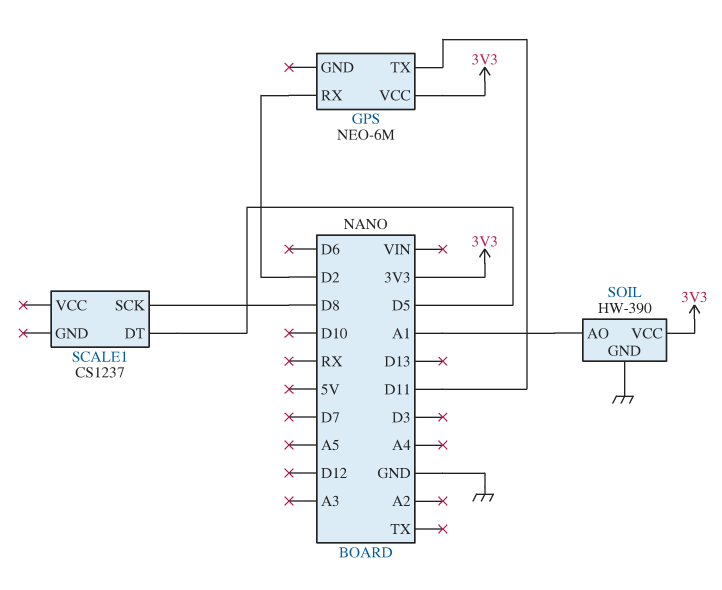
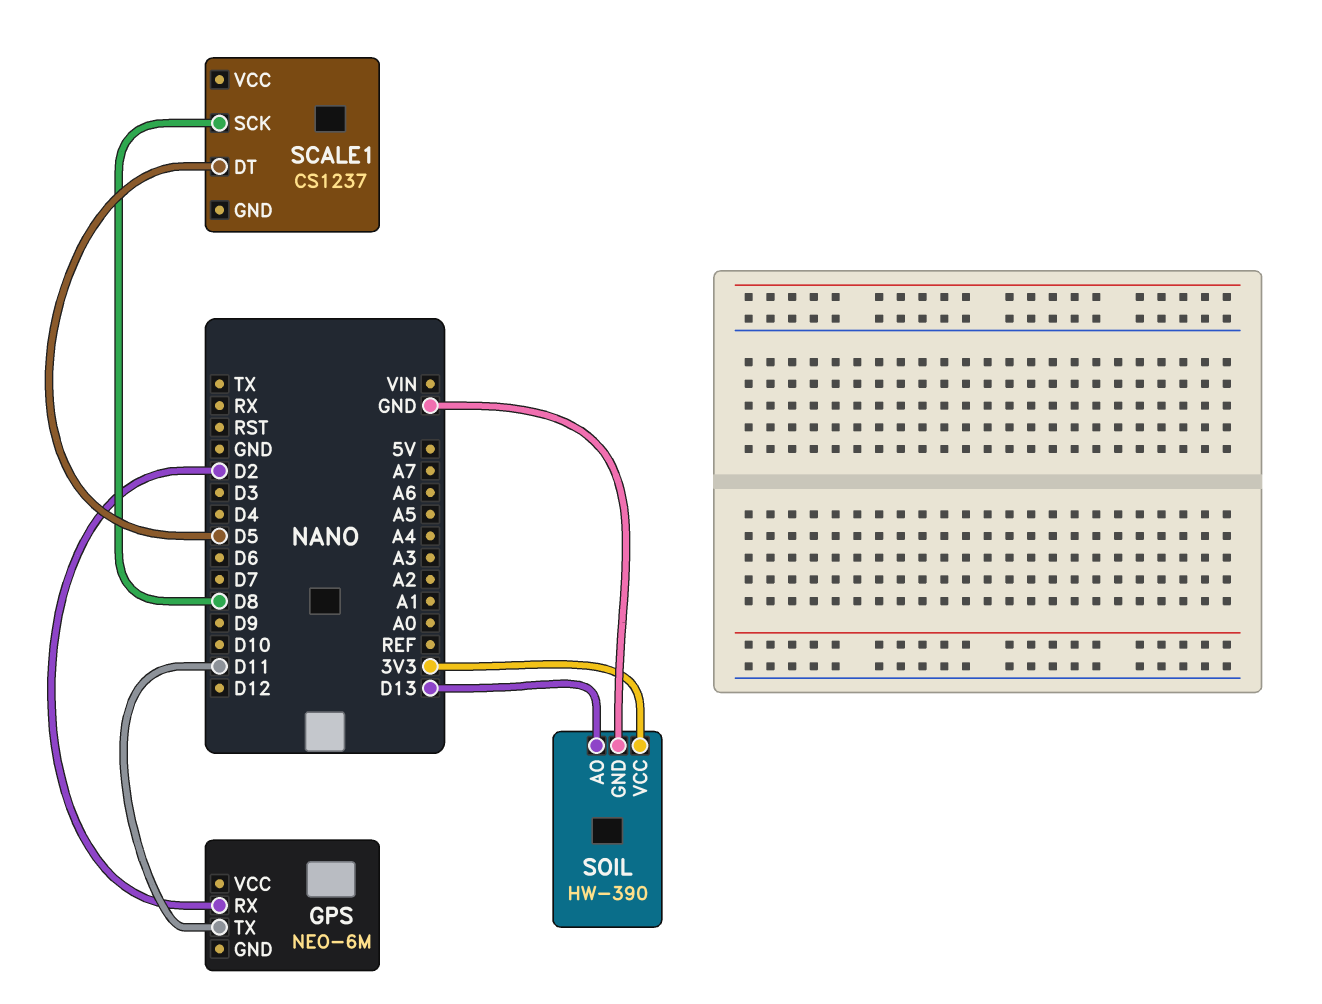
GPS pin VCC: 3V3 -> none
SOIL pin AO: A1 -> D13

